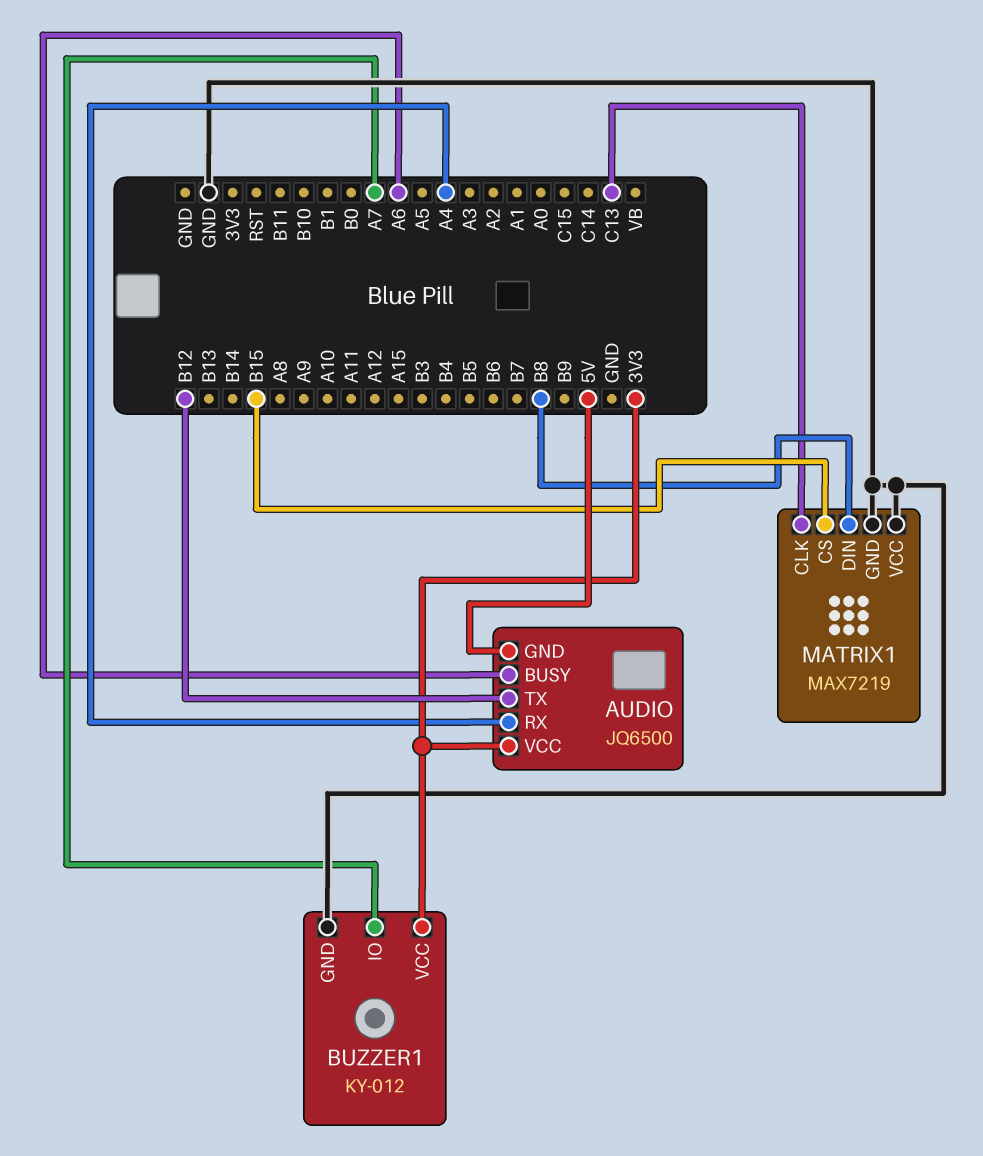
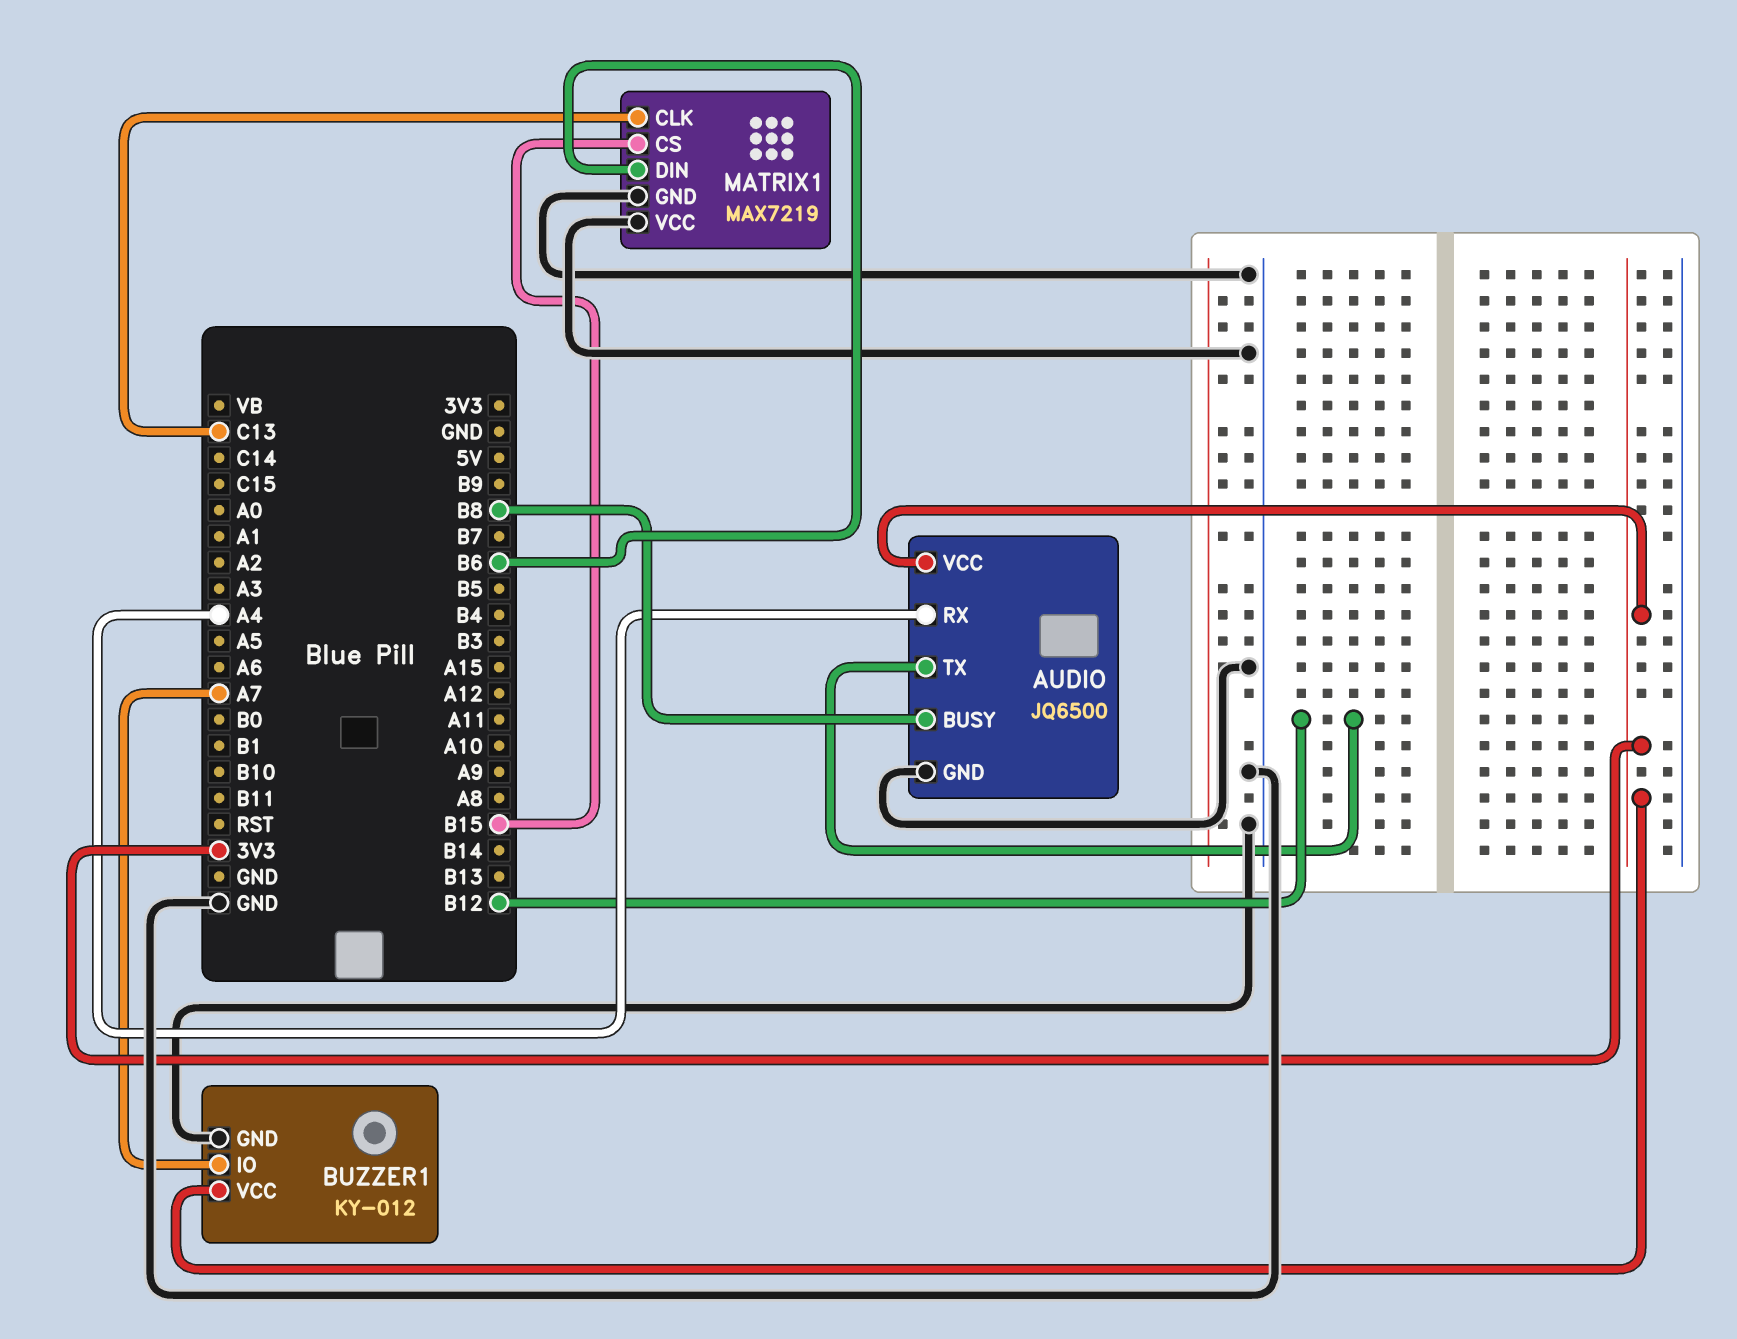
AUDIO pin BUSY: A6 -> B8
AUDIO pin GND: 5V -> GND
MATRIX1 pin DIN: B8 -> B6

